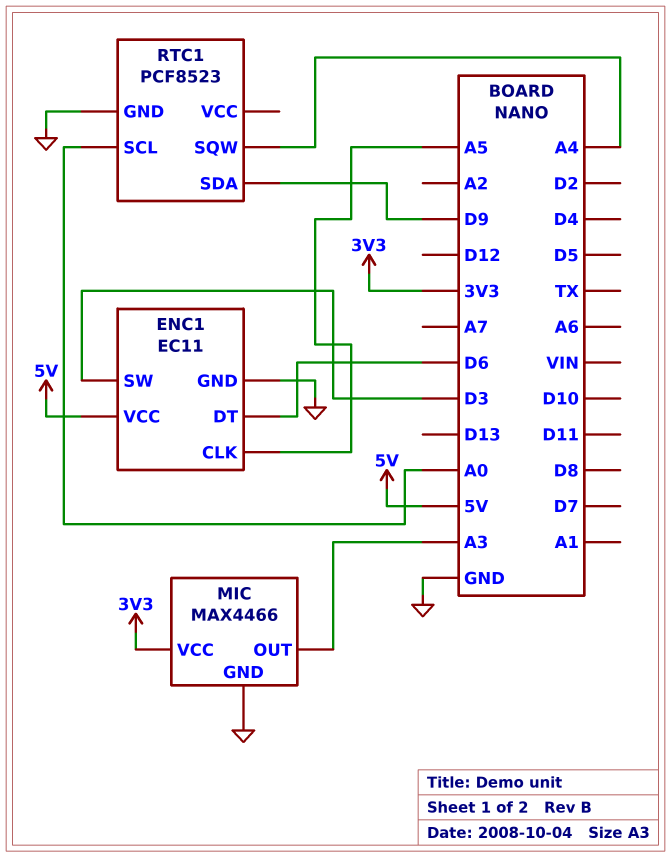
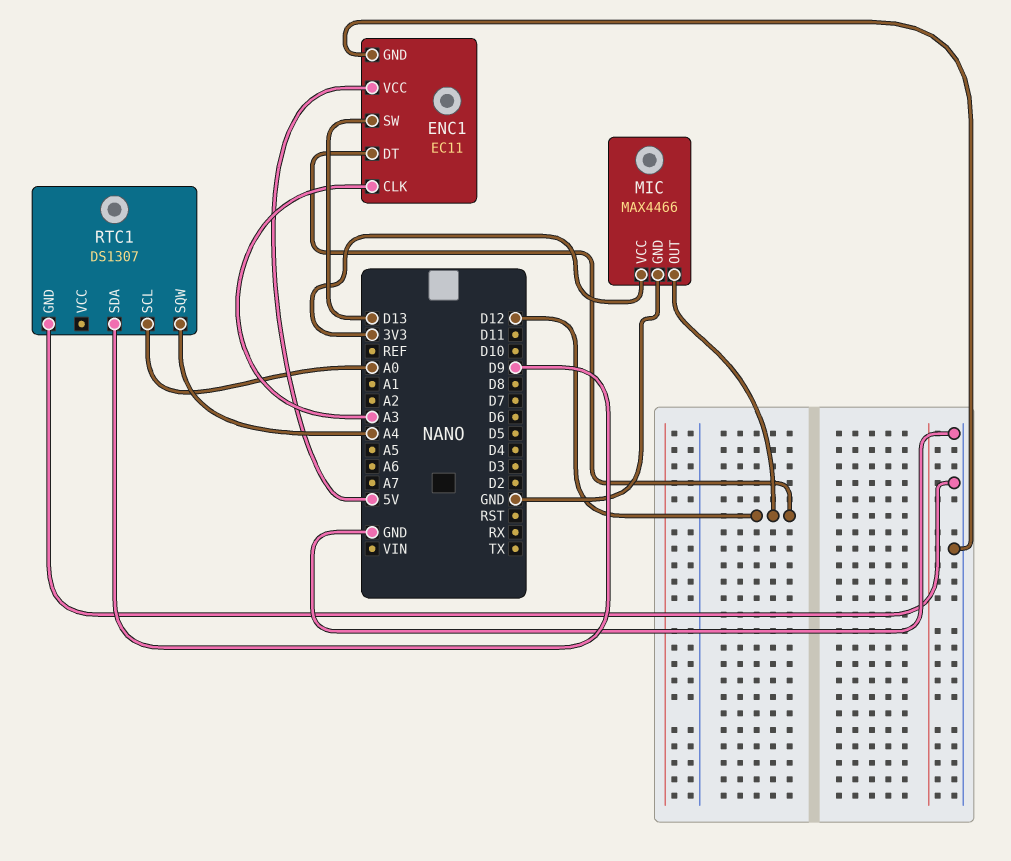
ENC1 pin CLK: A5 -> A3
ENC1 pin DT: D6 -> D12
ENC1 pin SW: D3 -> D13
MIC pin OUT: A3 -> D12
RTC1: PCF8523 -> DS1307

